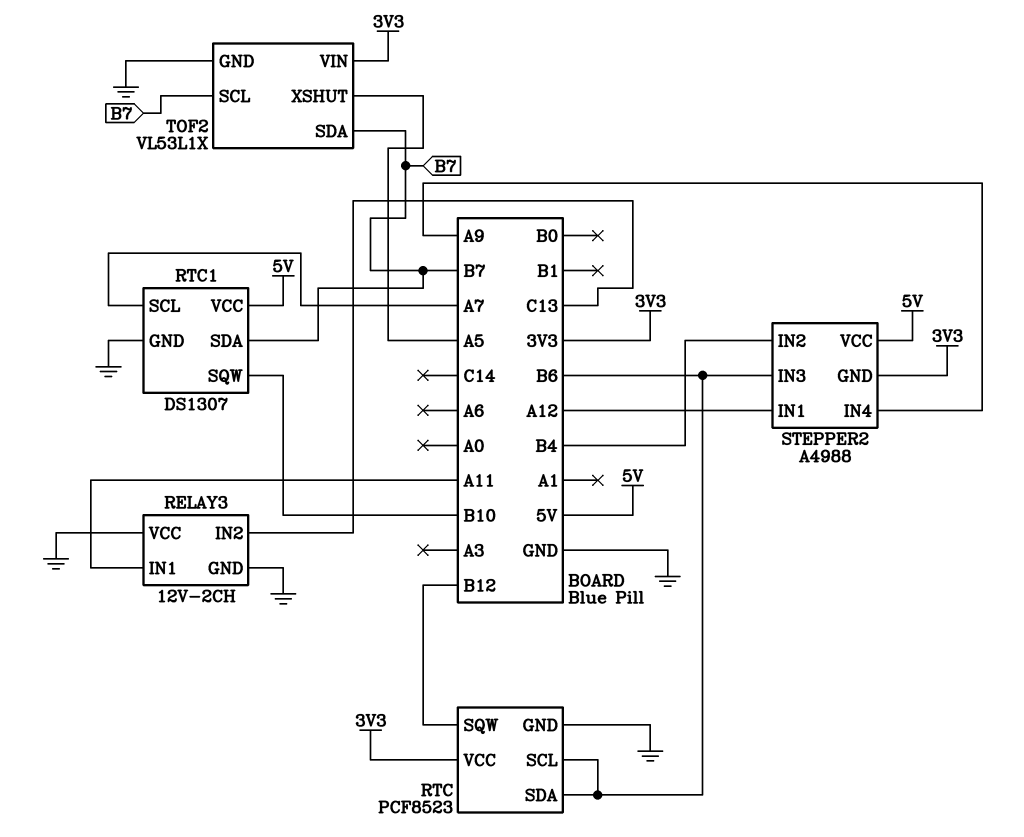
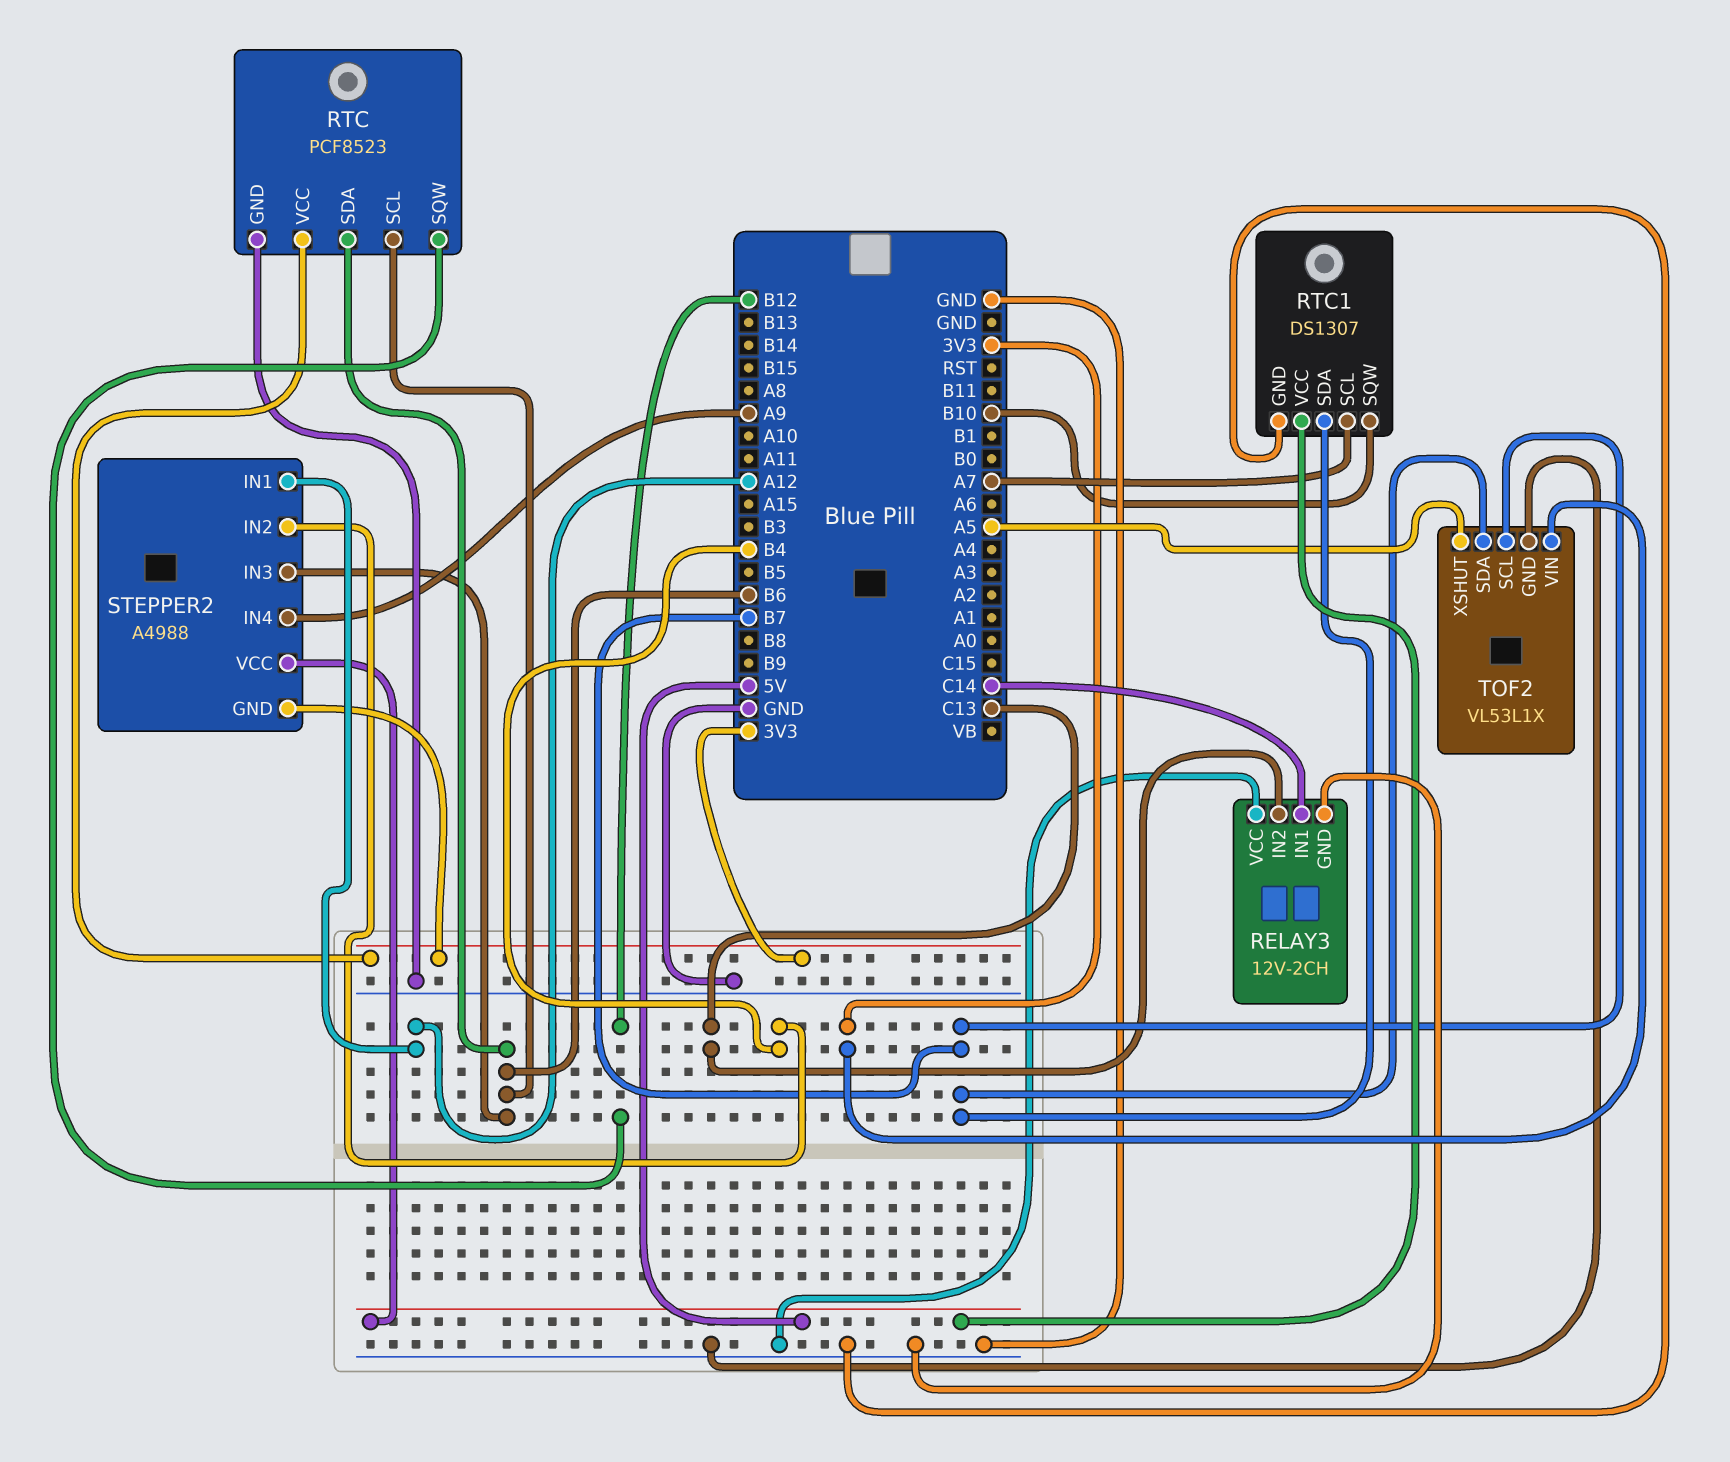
RELAY3 pin IN1: A11 -> C14

